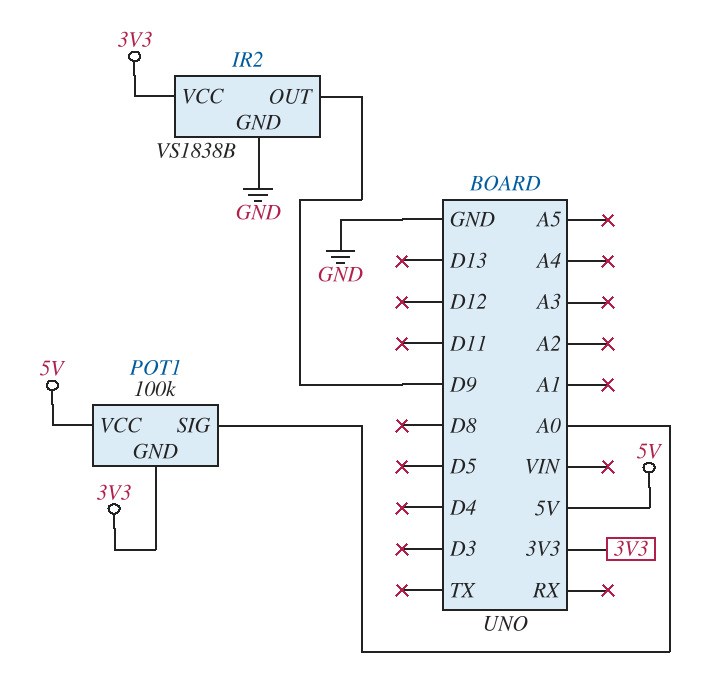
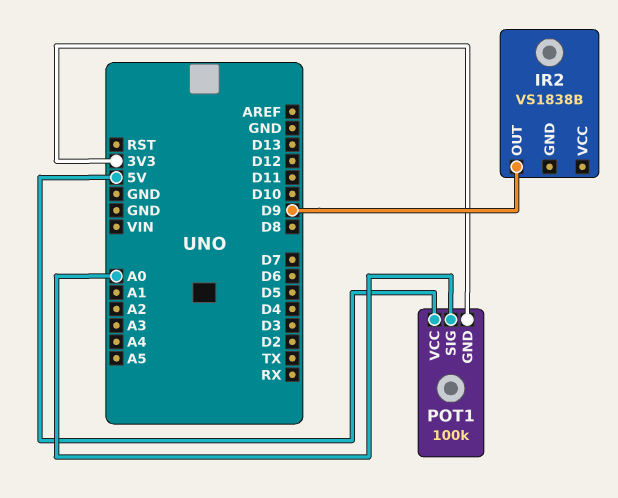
IR2 pin GND: GND -> none
IR2 pin VCC: 3V3 -> none

